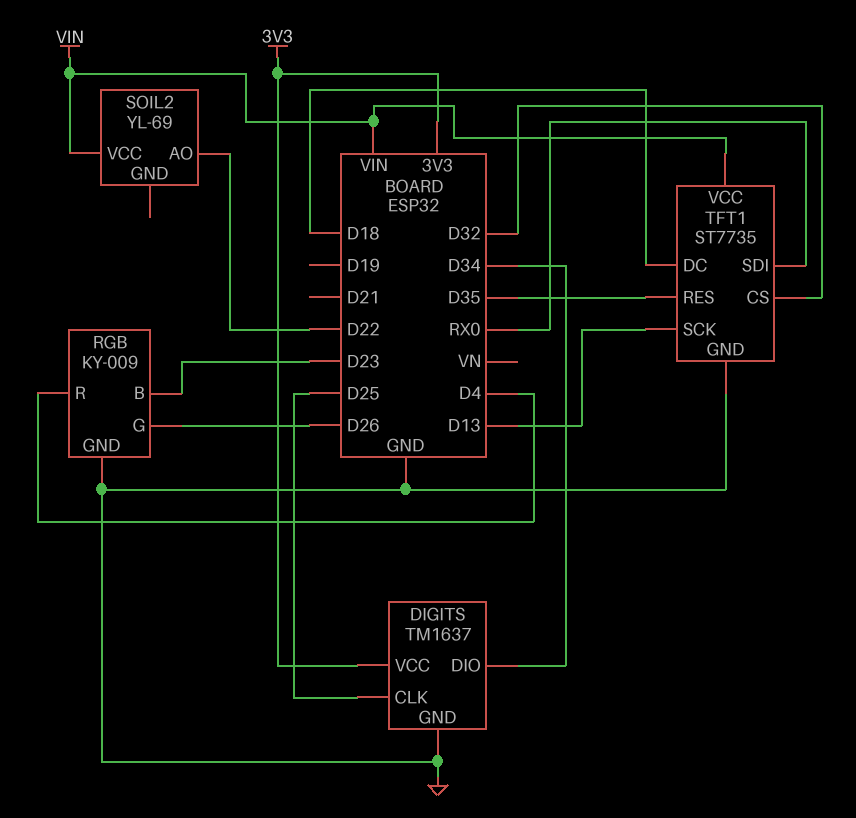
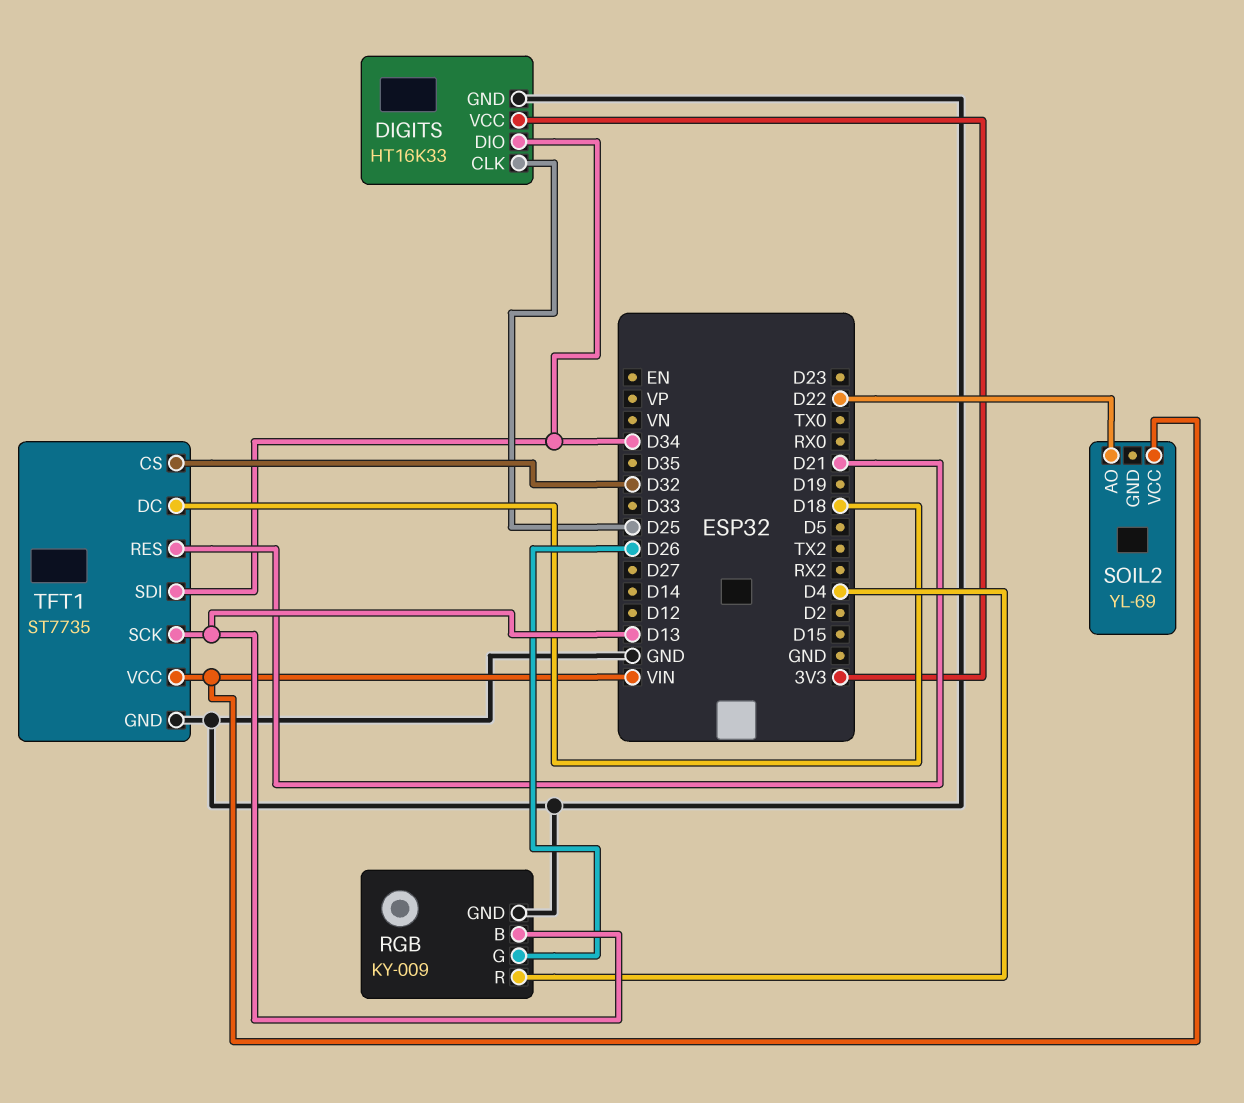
DIGITS: TM1637 -> HT16K33
RGB pin B: D23 -> D13
TFT1 pin RES: D35 -> D21
TFT1 pin SDI: RX0 -> D34

